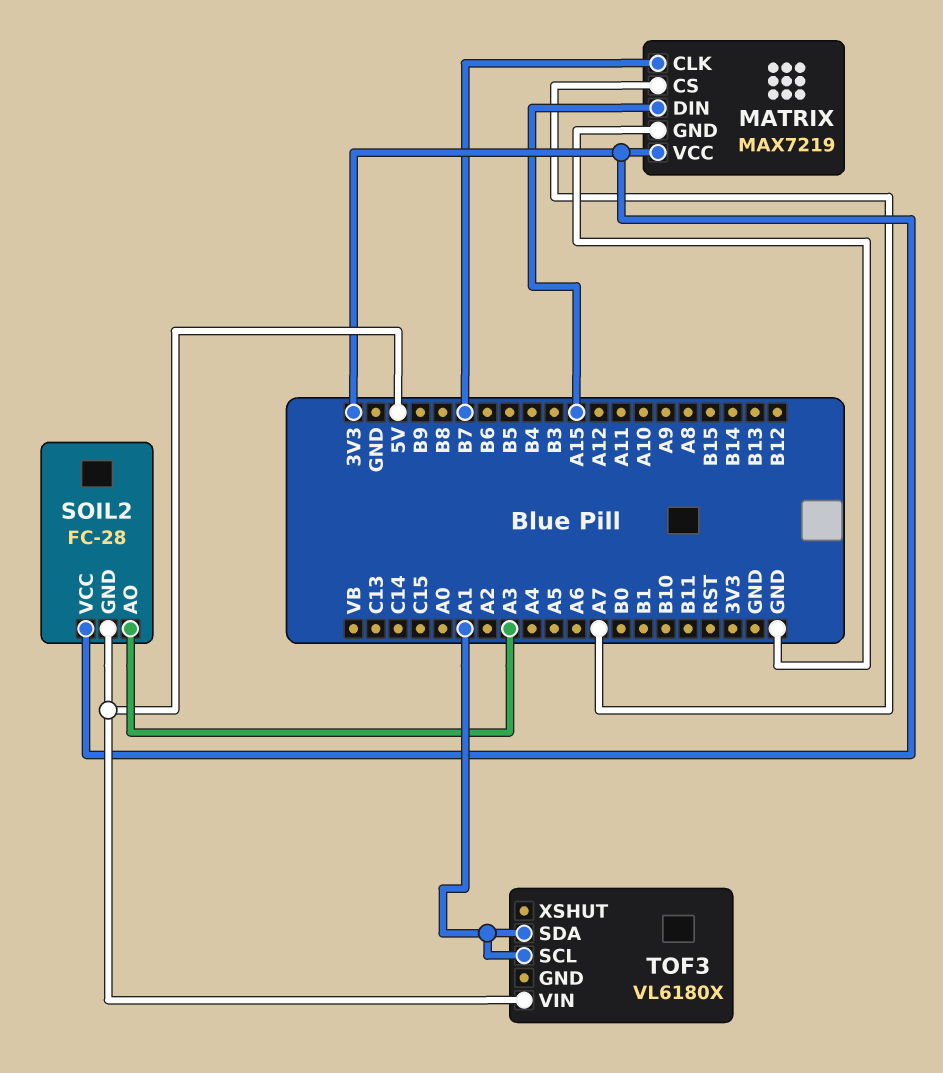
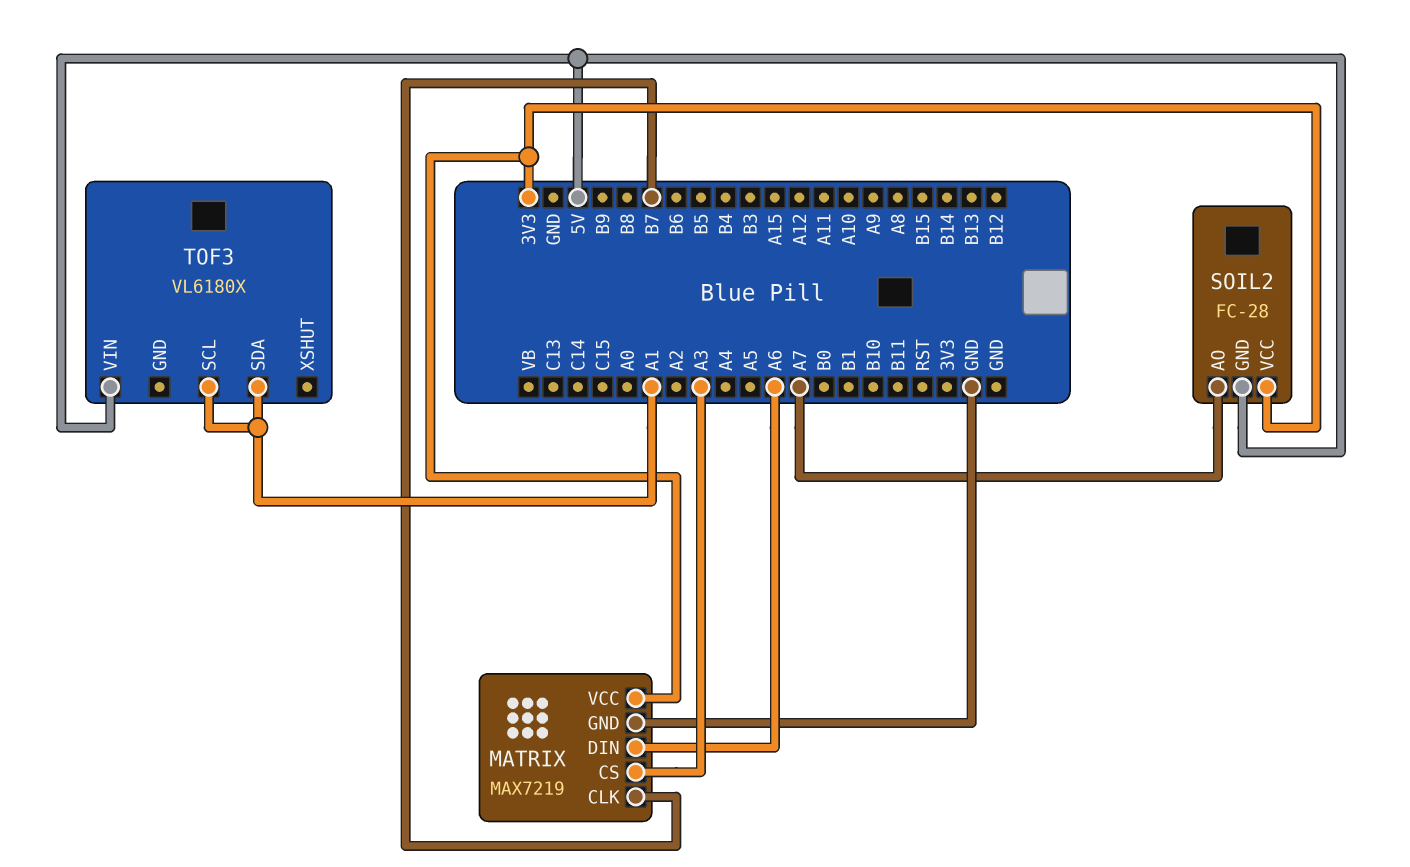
MATRIX pin CS: A7 -> A3
MATRIX pin DIN: A15 -> A6
SOIL2 pin AO: A3 -> A7

